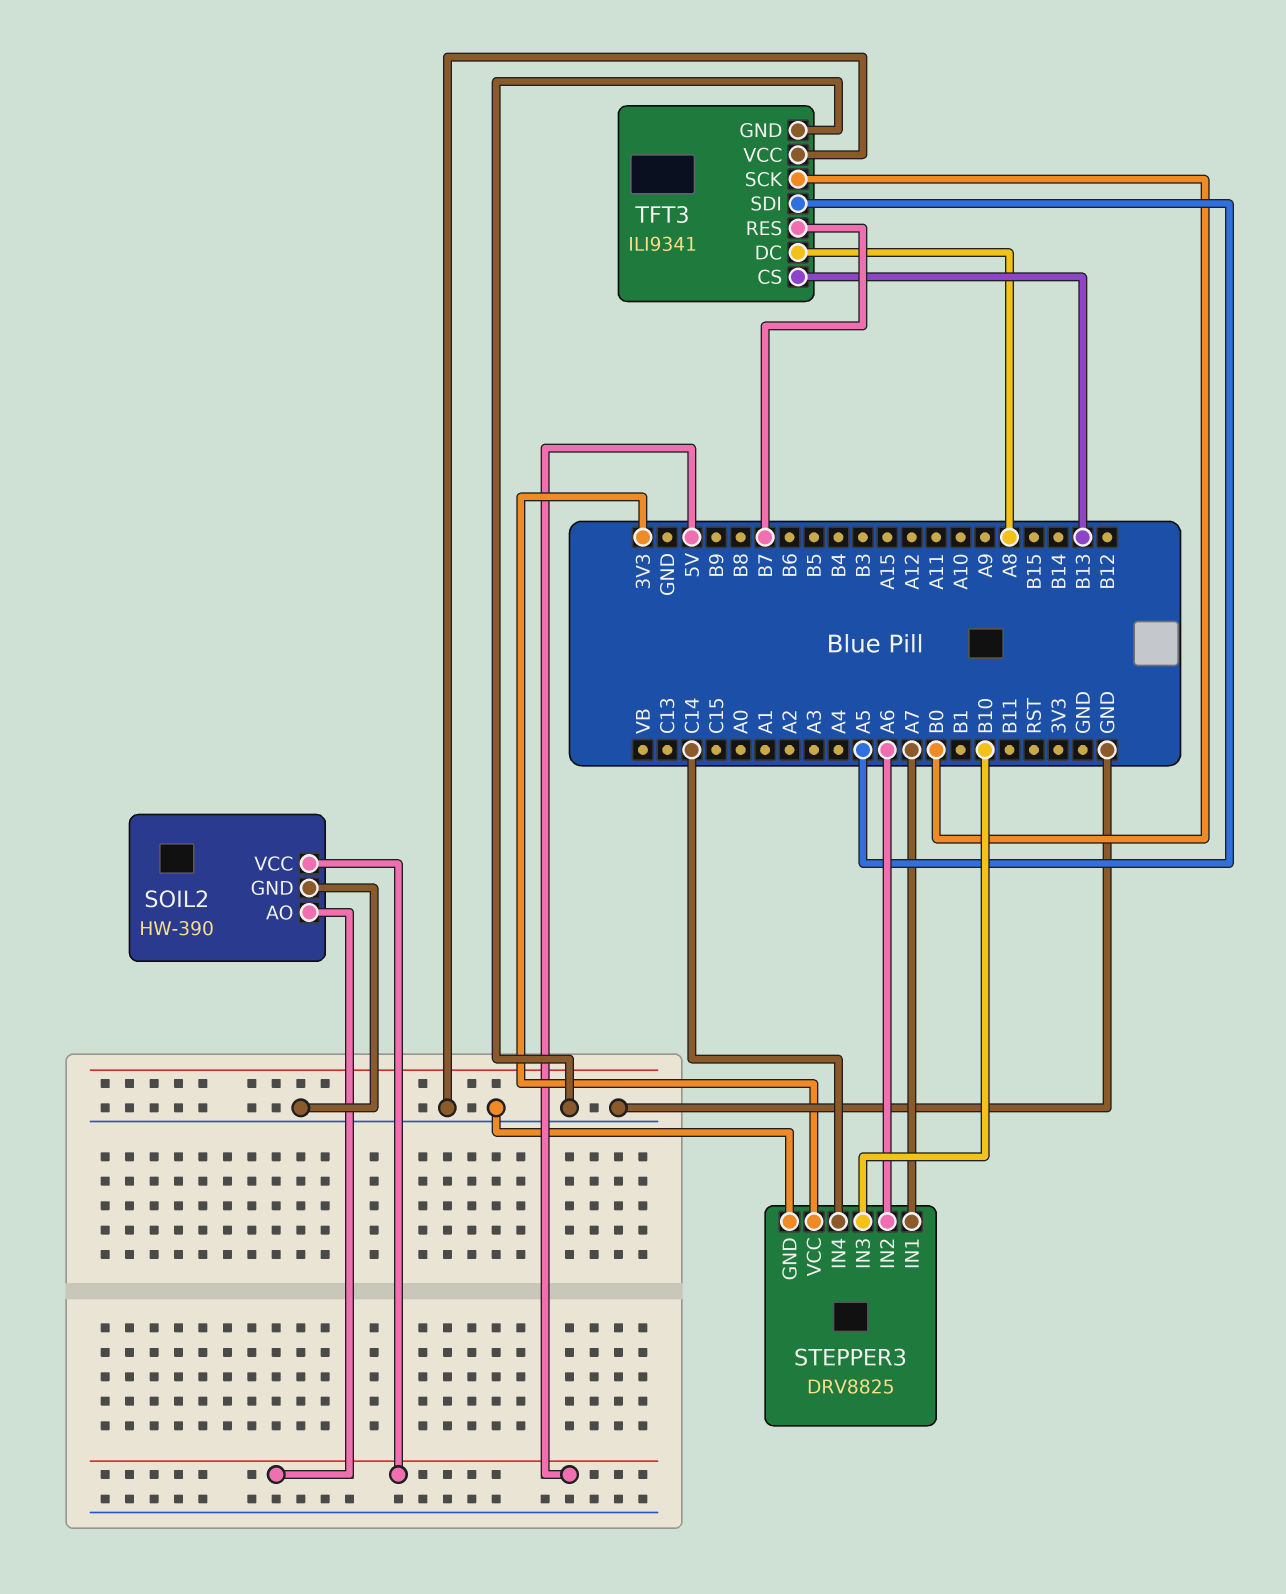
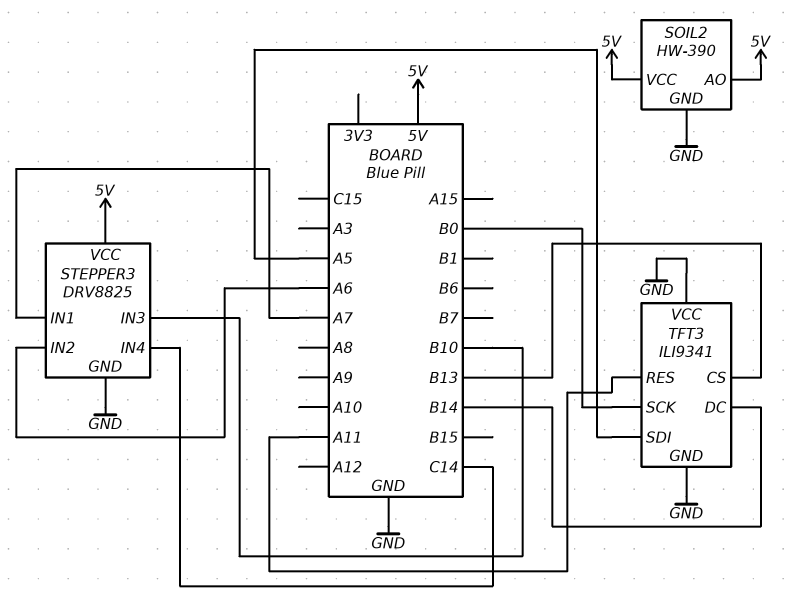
STEPPER3 pin VCC: 3V3 -> 5V
TFT3 pin DC: A8 -> B14
TFT3 pin RES: B7 -> A11

